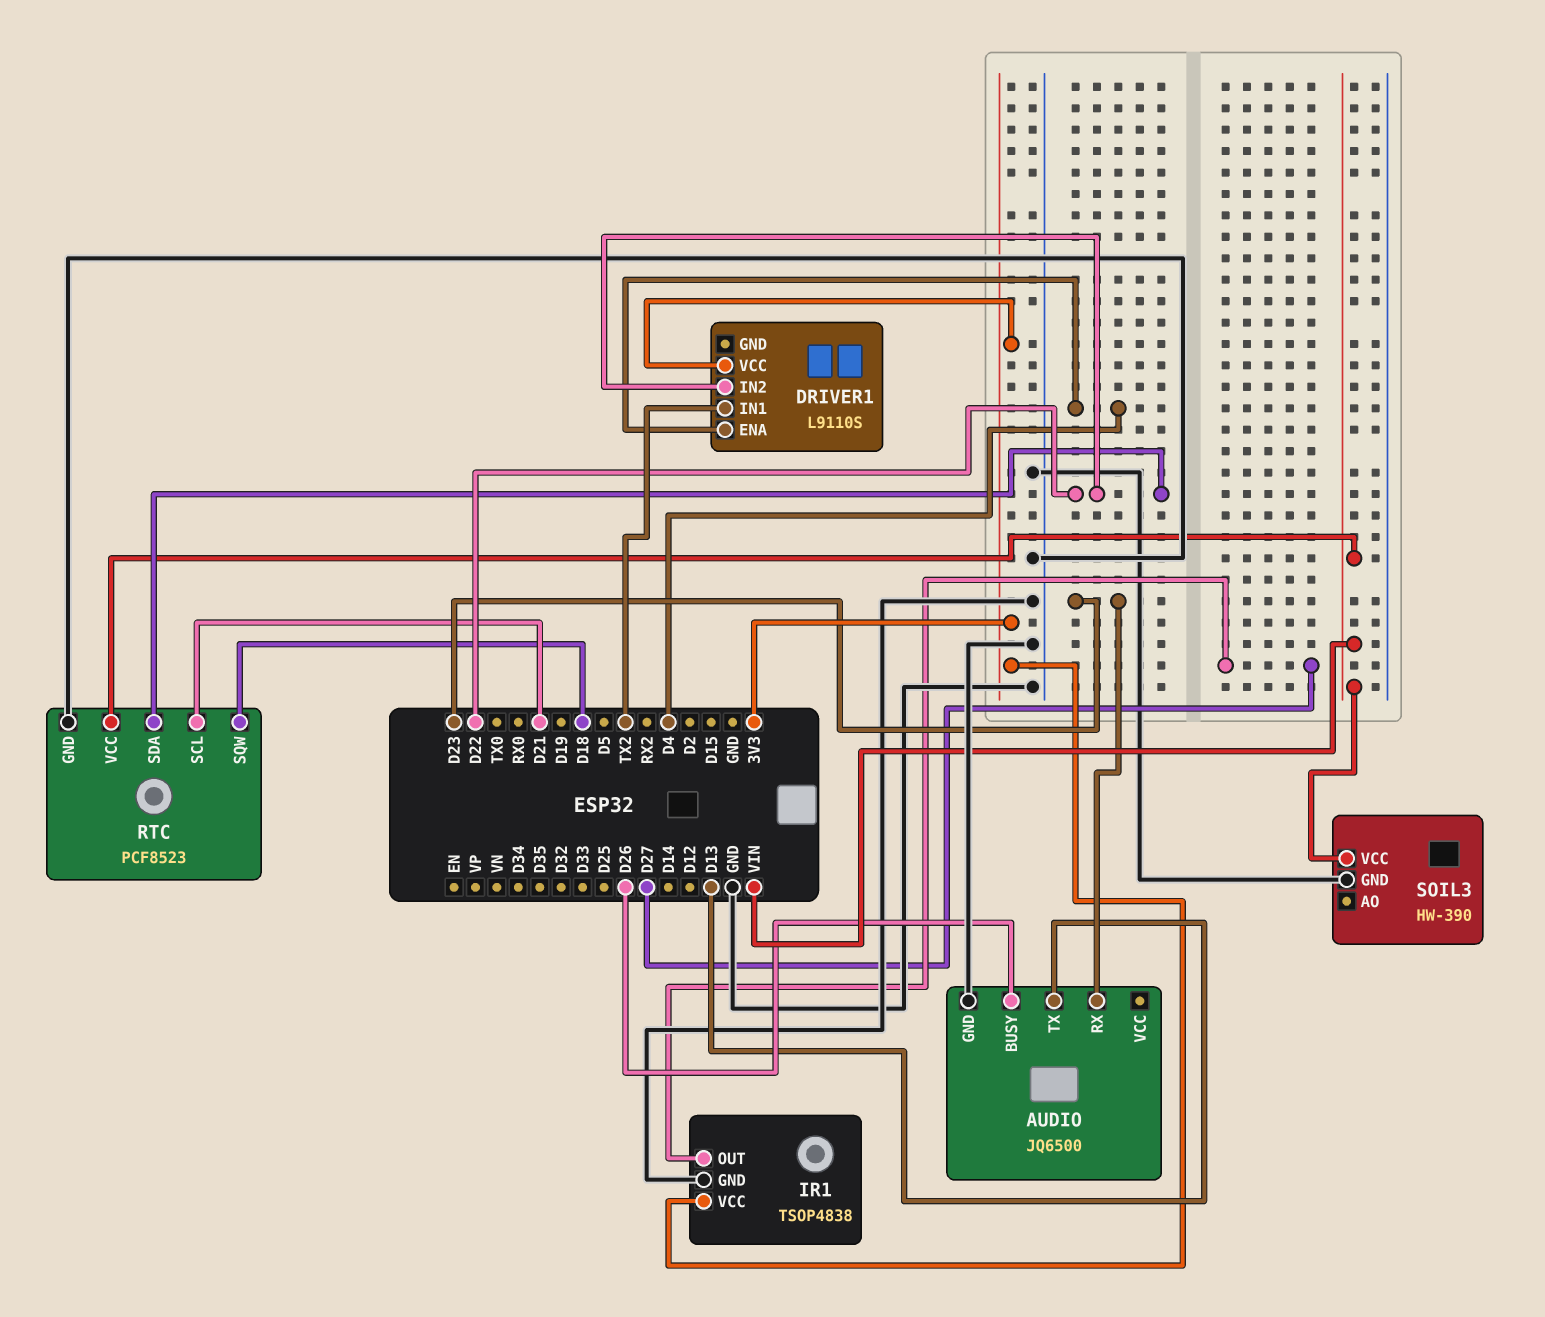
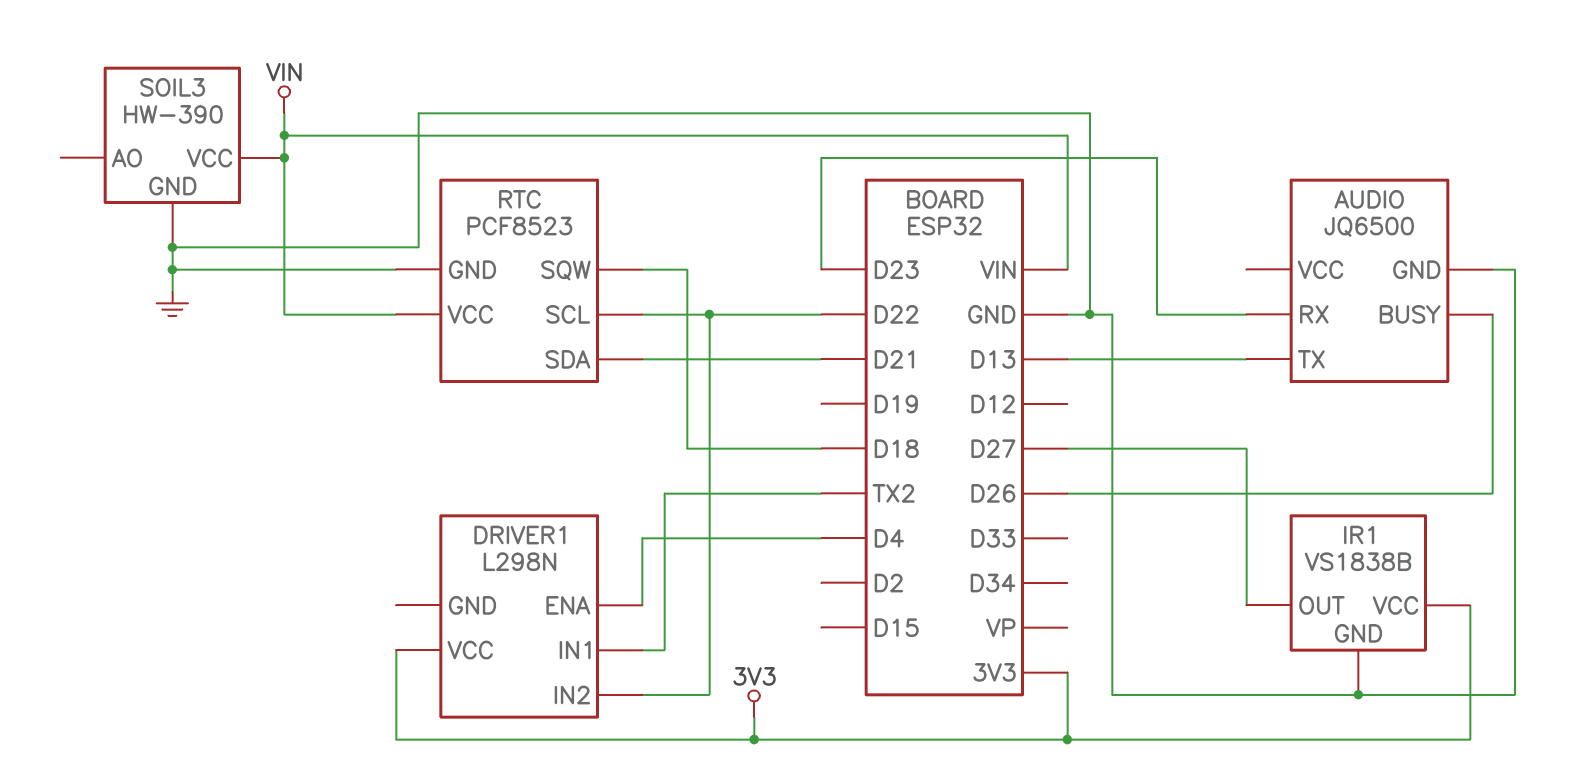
DRIVER1: L9110S -> L298N
IR1: TSOP4838 -> VS1838B
RTC pin SCL: D21 -> D22
RTC pin SDA: D22 -> D21

